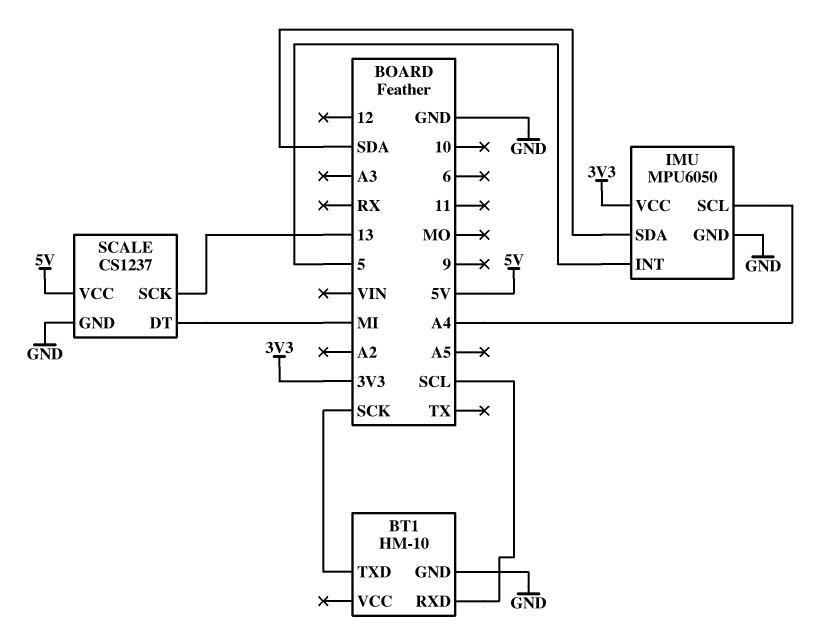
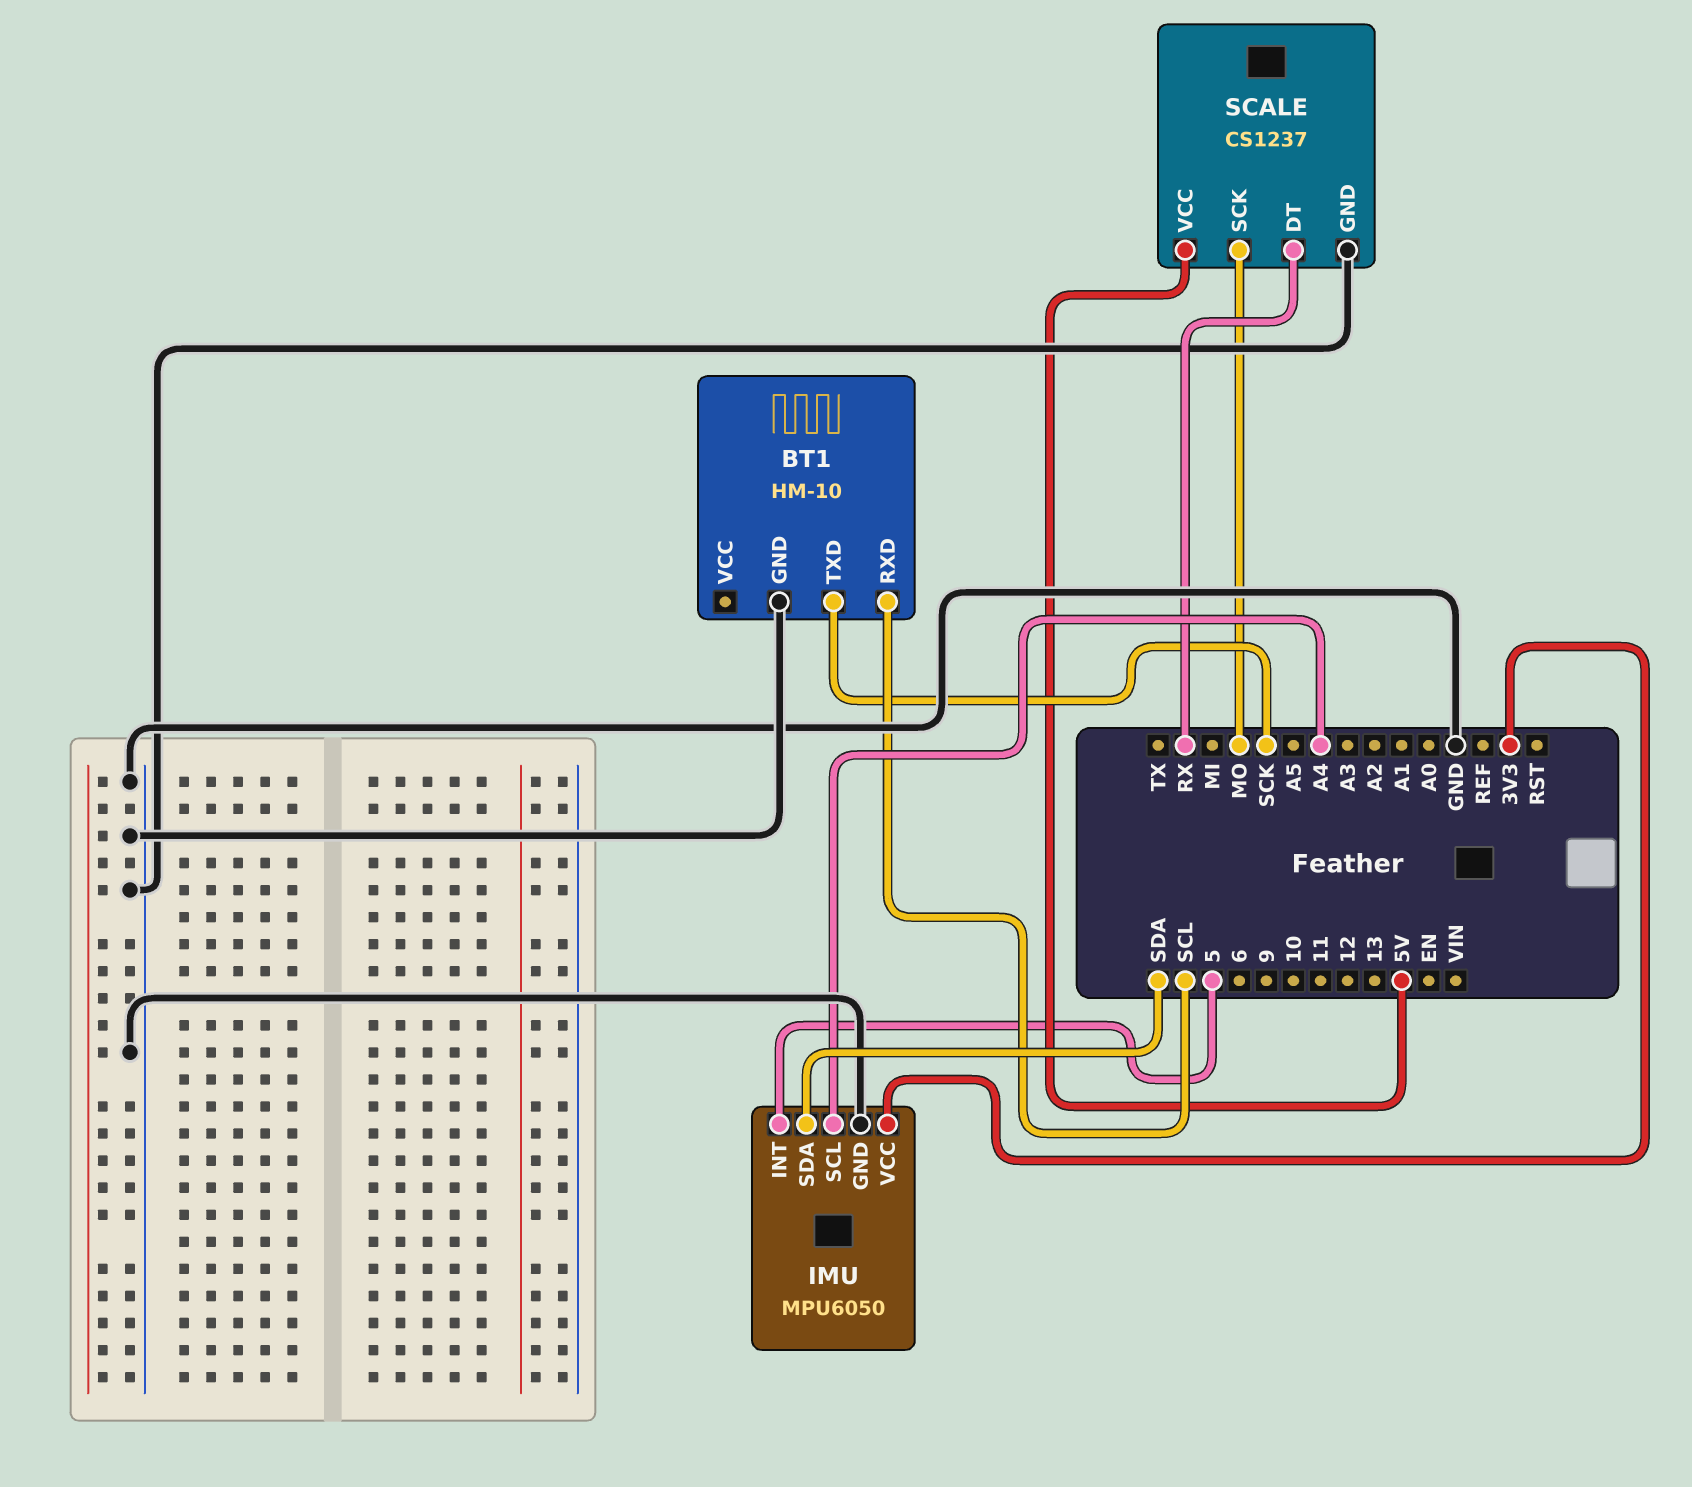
SCALE pin DT: MI -> RX
SCALE pin SCK: 13 -> MO

